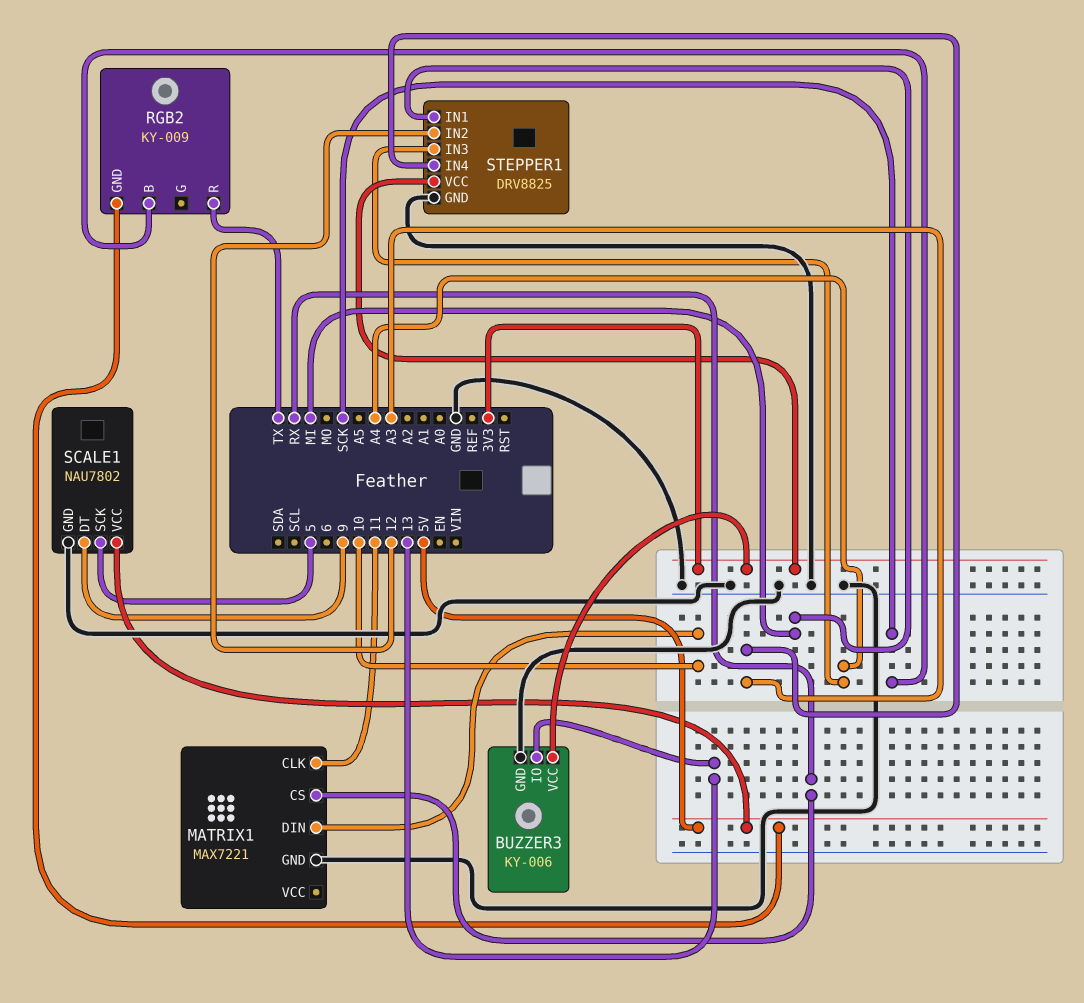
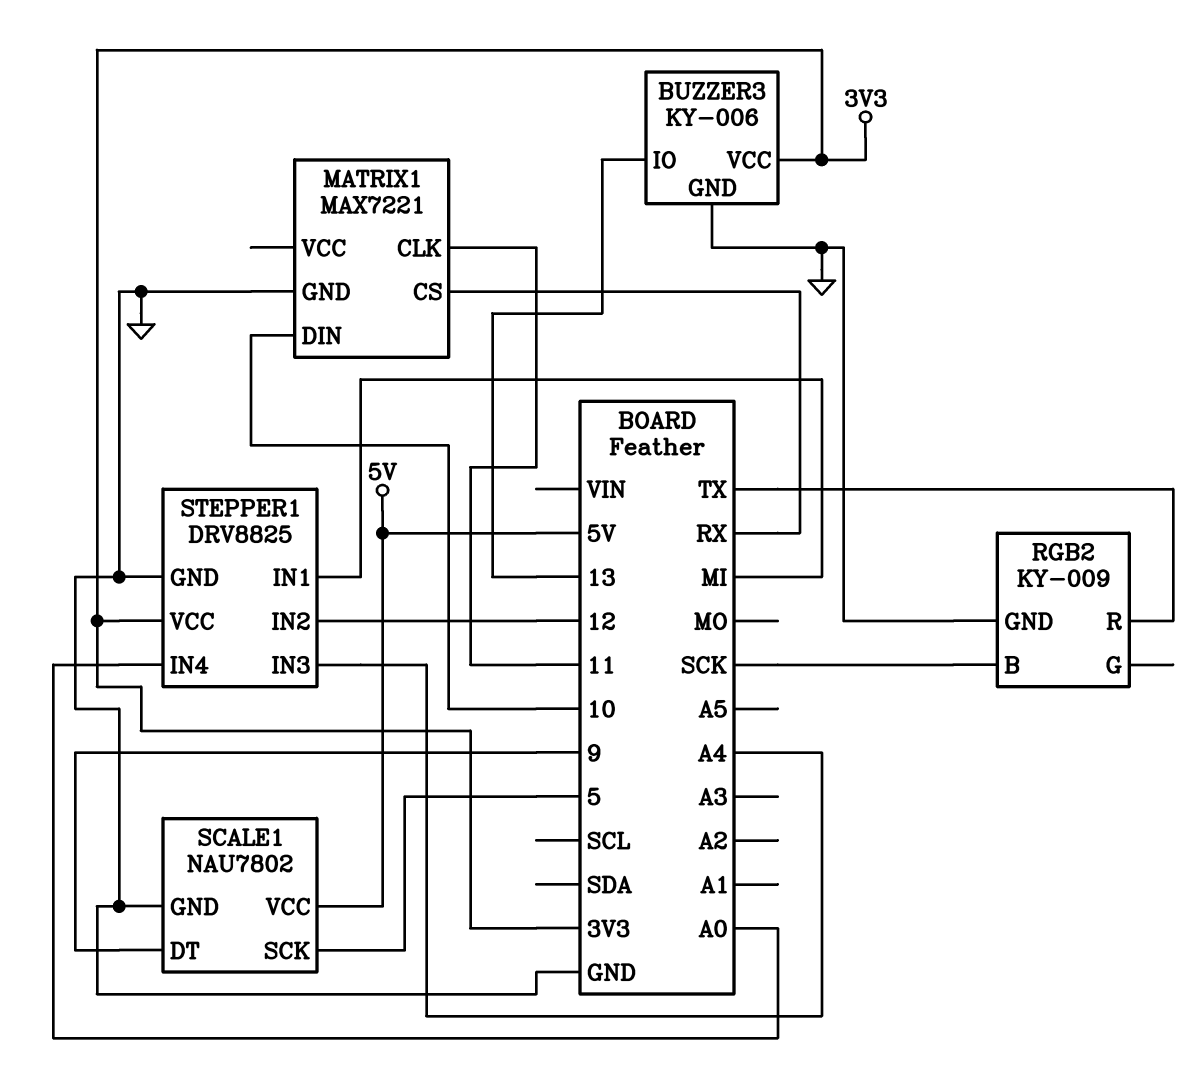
RGB2 pin GND: 5V -> GND
STEPPER1 pin IN4: A3 -> A0

